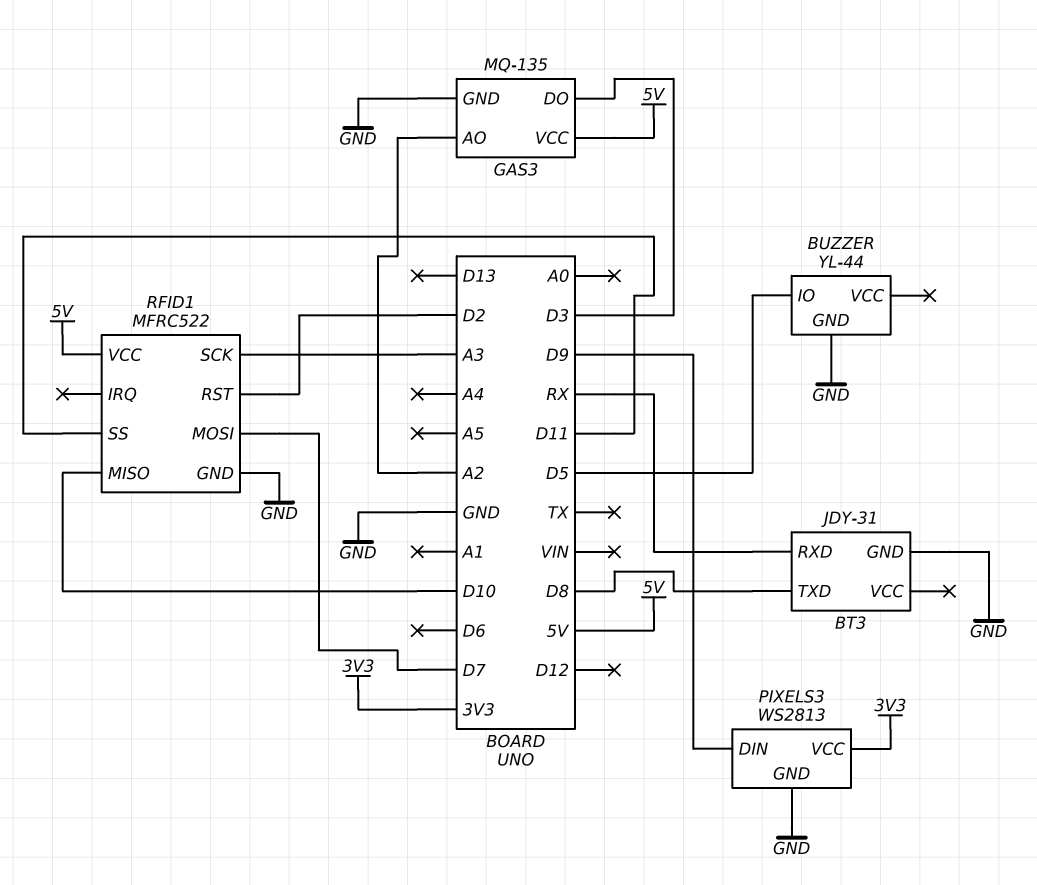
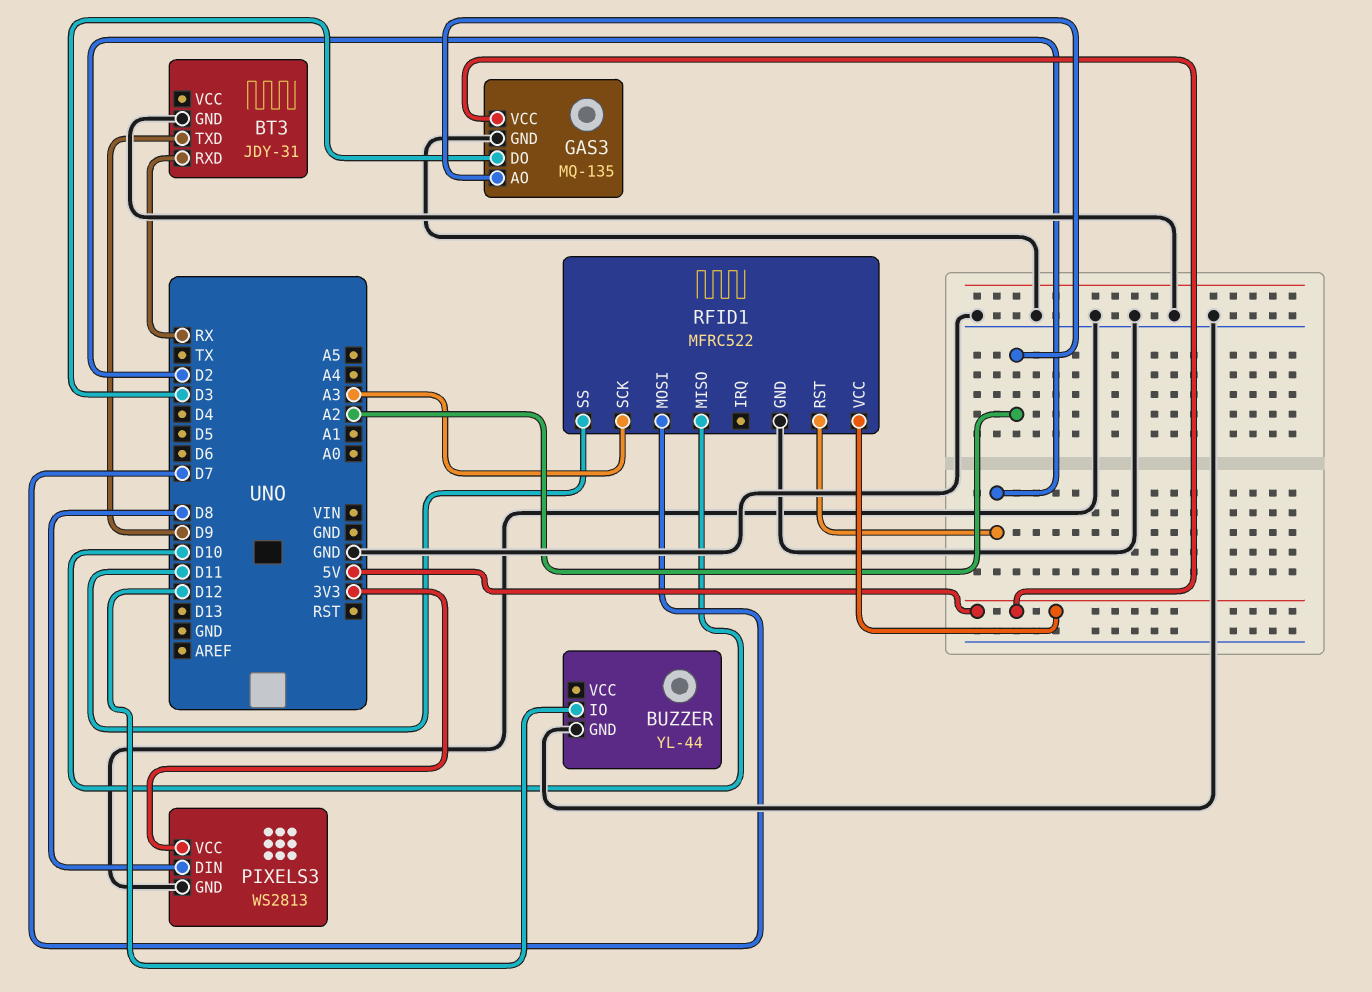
BT3 pin TXD: D8 -> D9
BUZZER pin IO: D5 -> D12
PIXELS3 pin DIN: D9 -> D8

